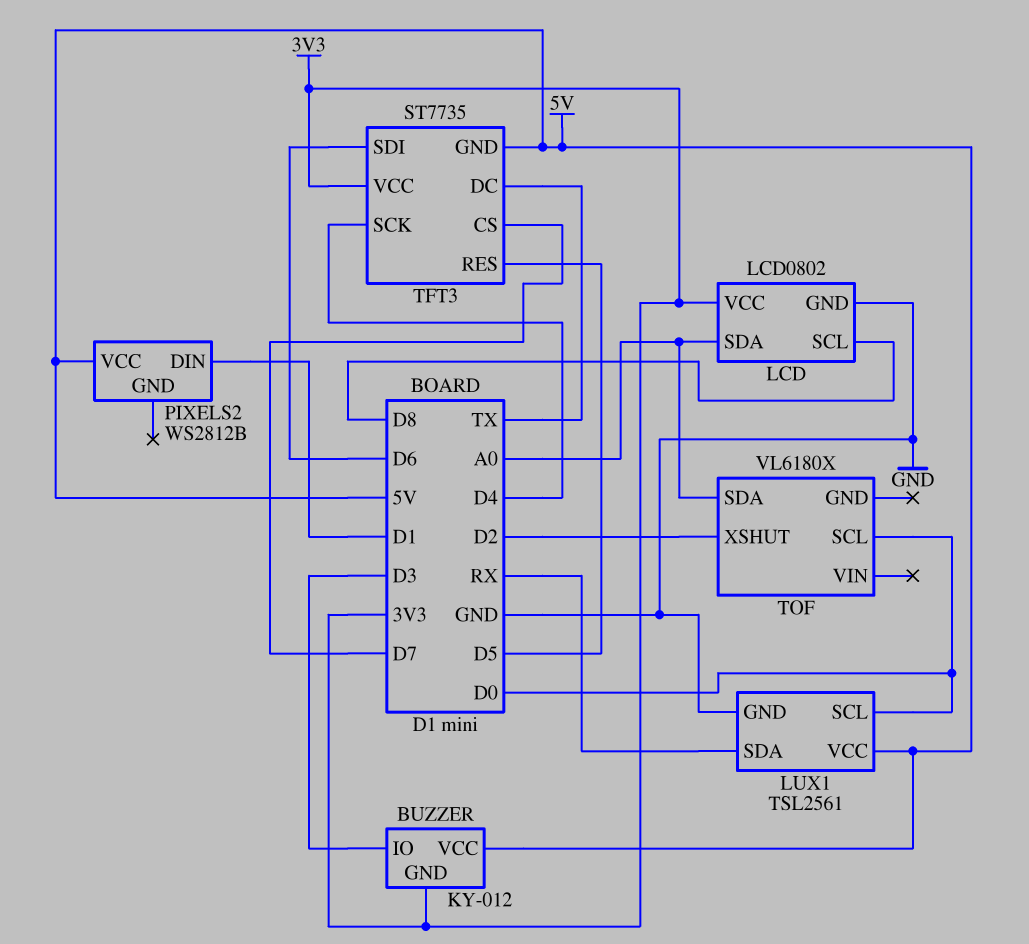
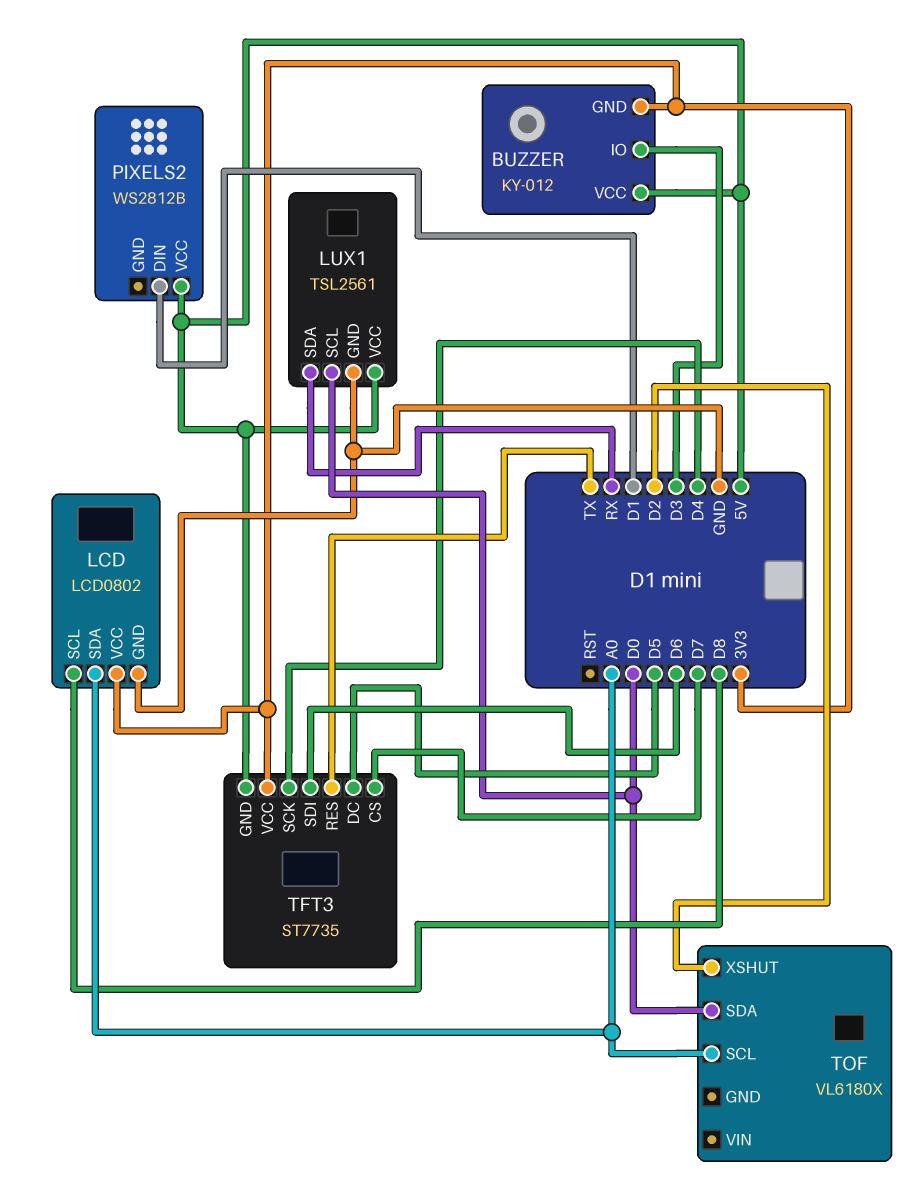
TFT3 pin DC: TX -> D5
TFT3 pin RES: D5 -> TX
TOF pin SCL: D0 -> A0
TOF pin SDA: A0 -> D0

